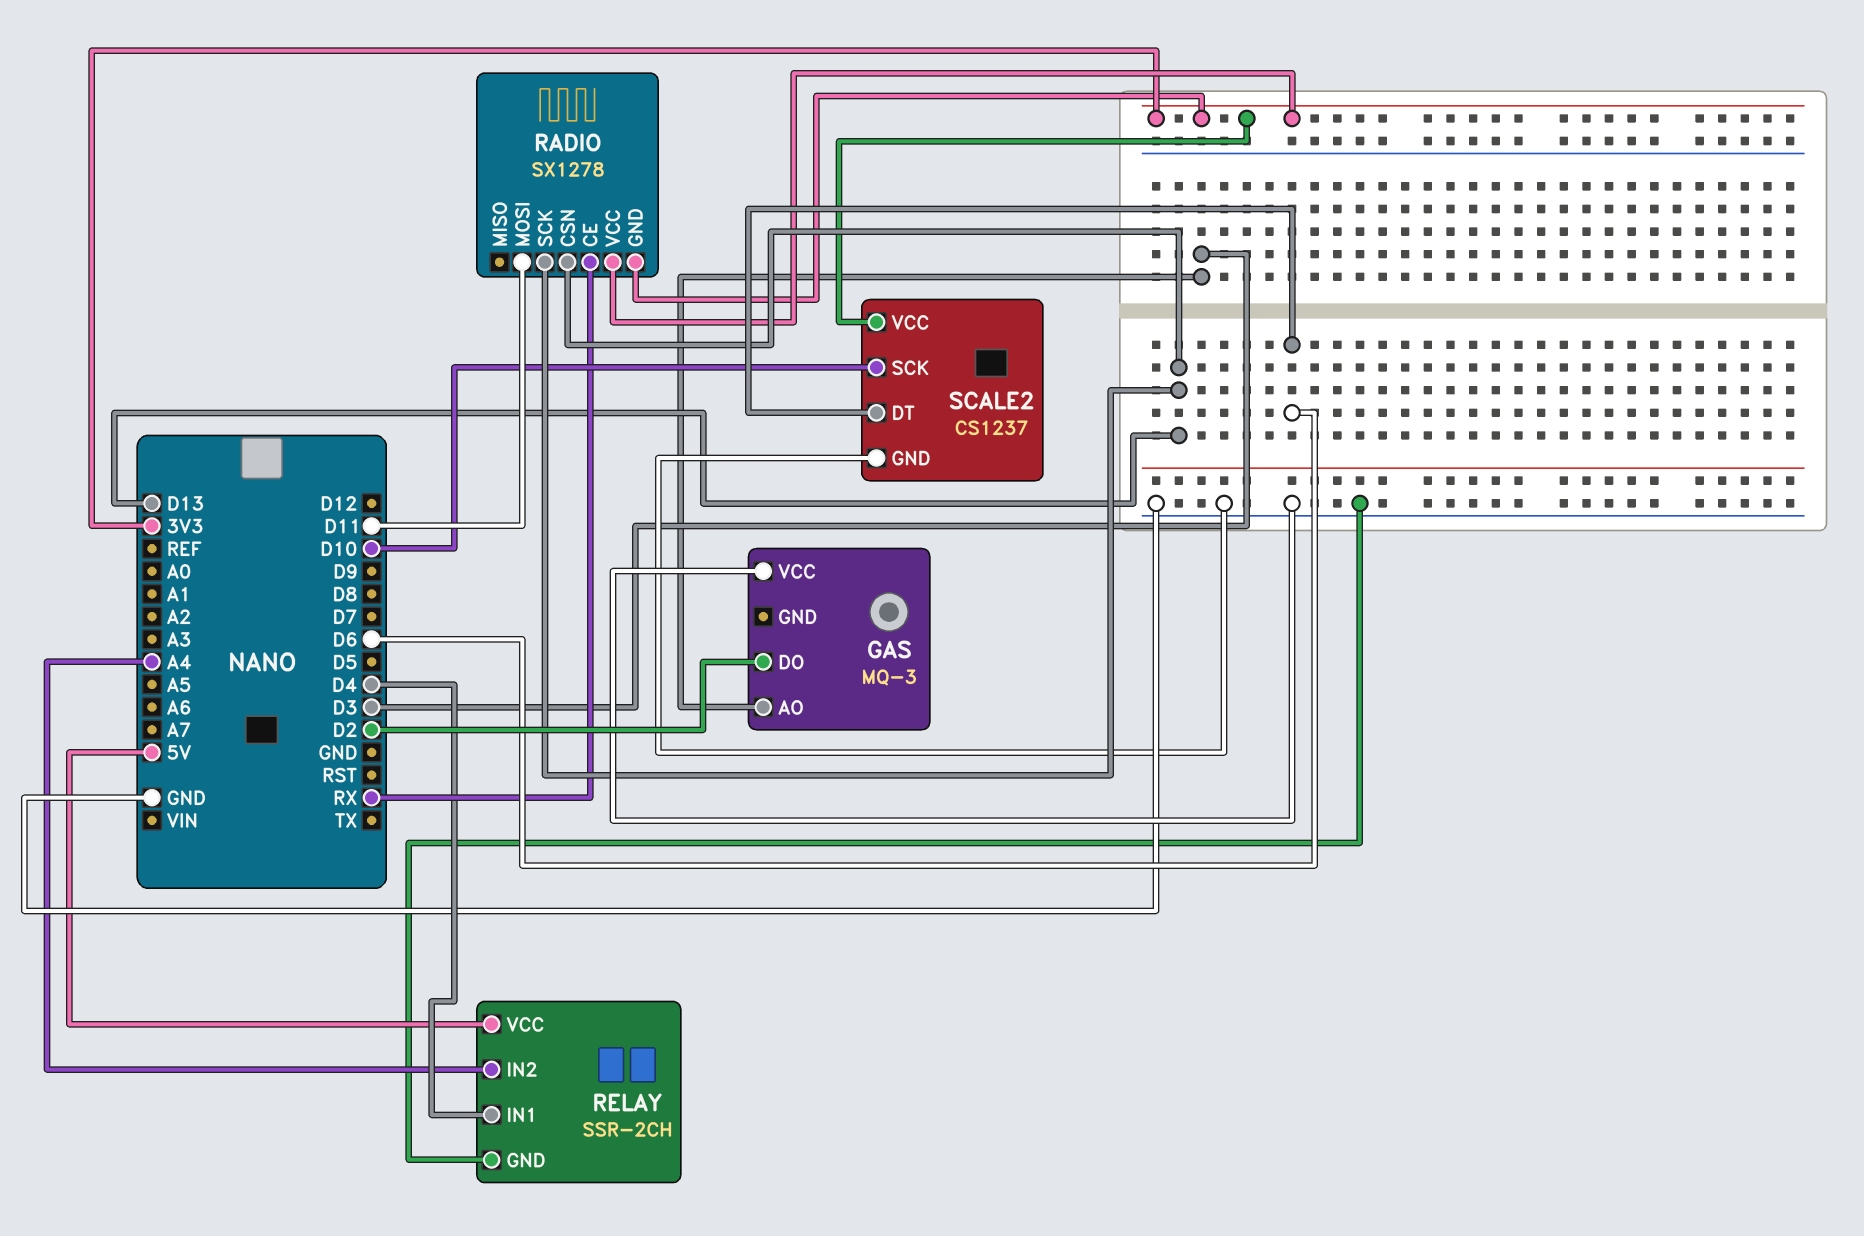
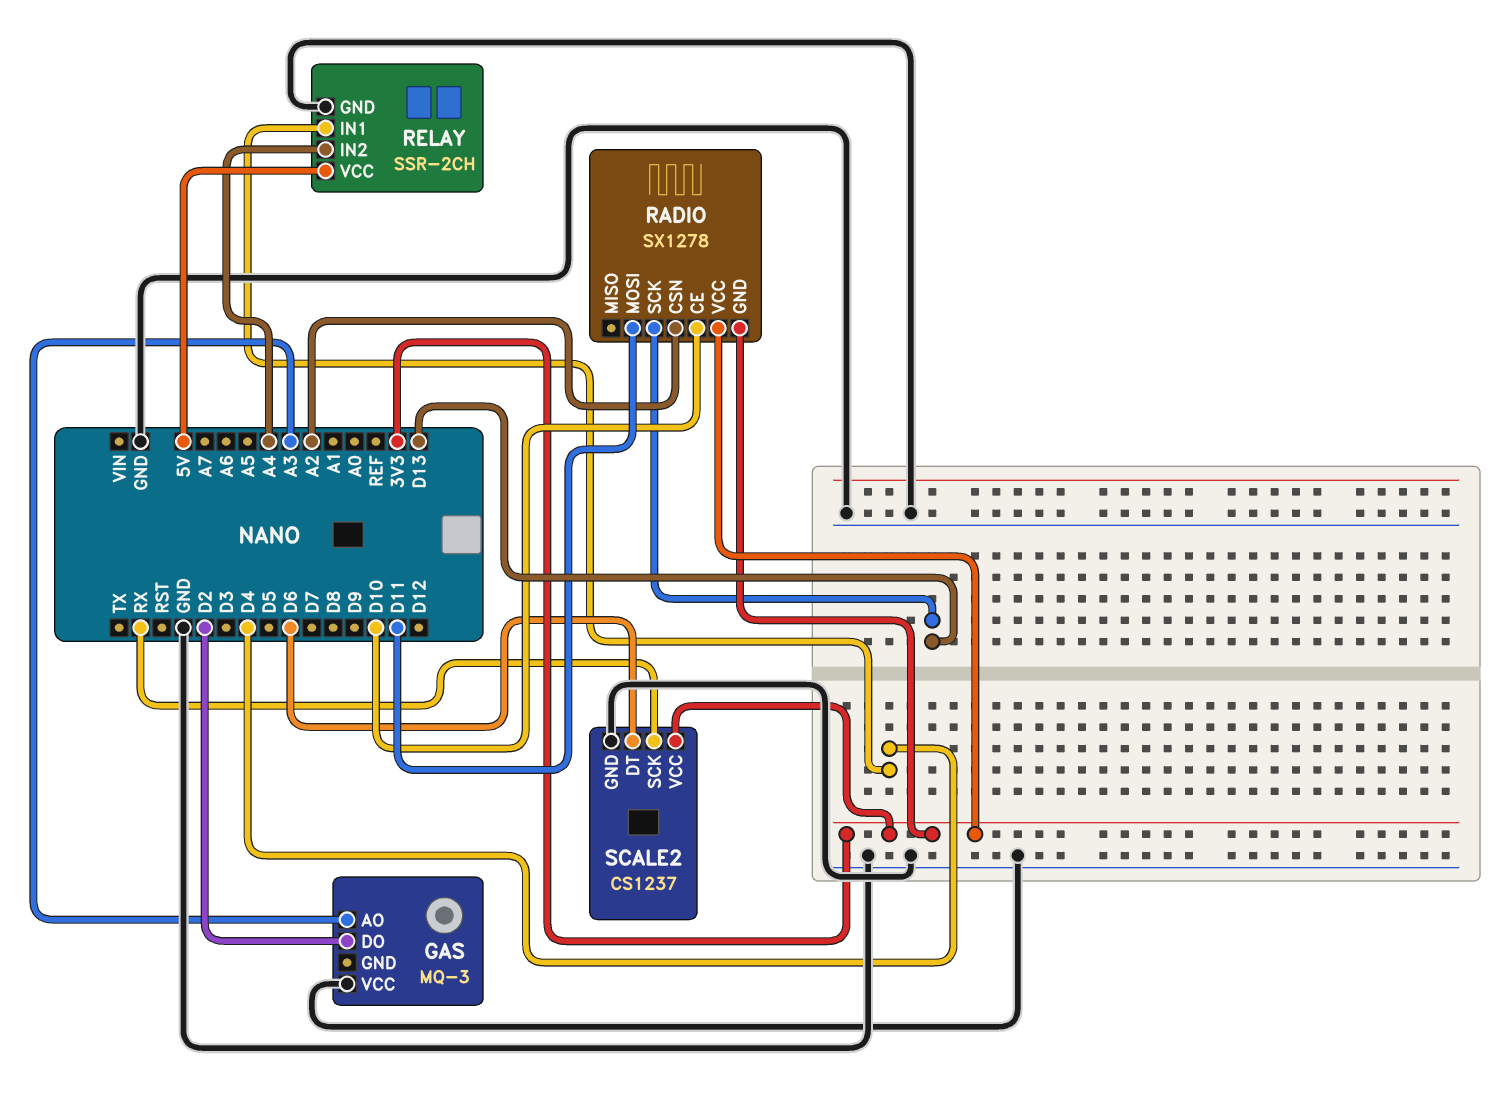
GAS pin AO: D3 -> A3
RADIO pin CE: RX -> D10
RADIO pin CSN: D13 -> A2
SCALE2 pin SCK: D10 -> RX

